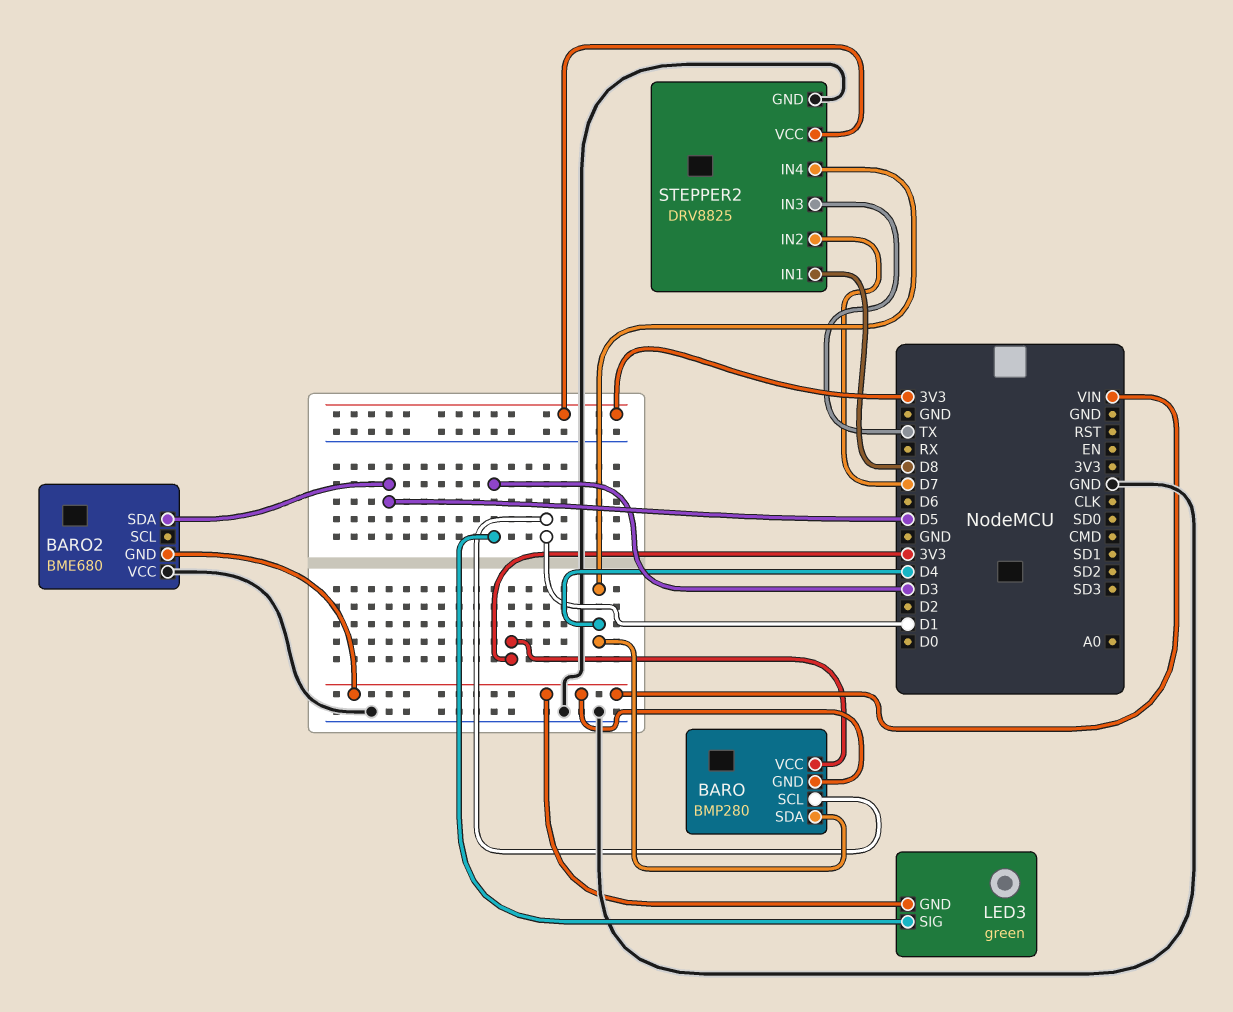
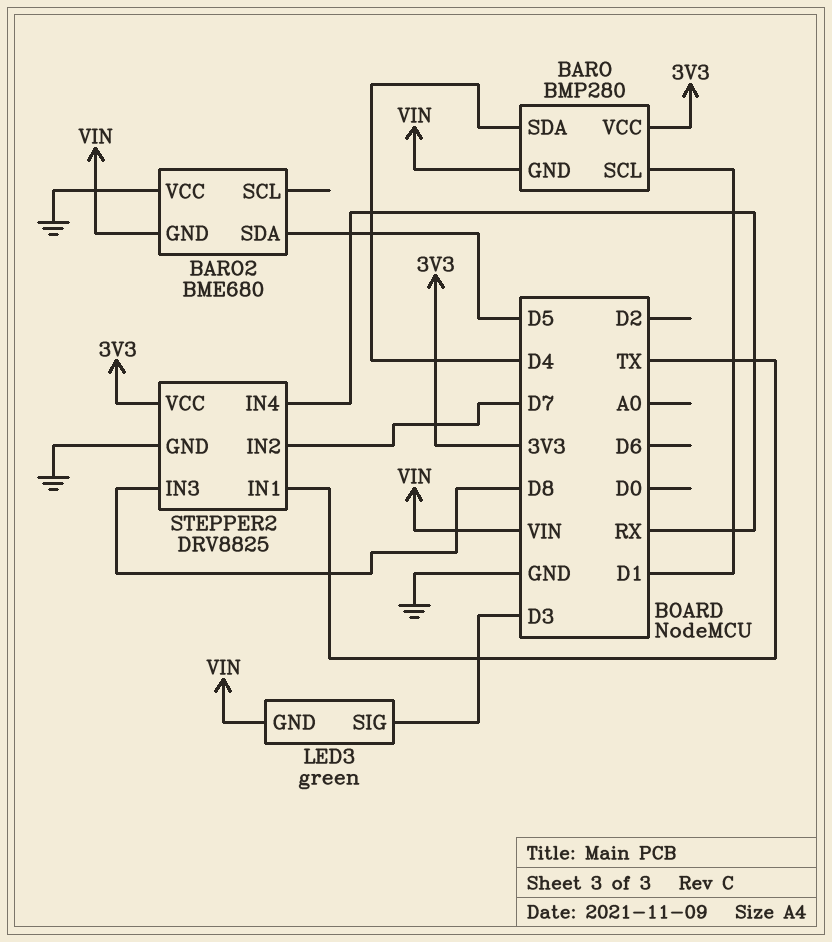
STEPPER2 pin IN1: D8 -> TX
STEPPER2 pin IN3: TX -> D8
STEPPER2 pin IN4: D4 -> RX

